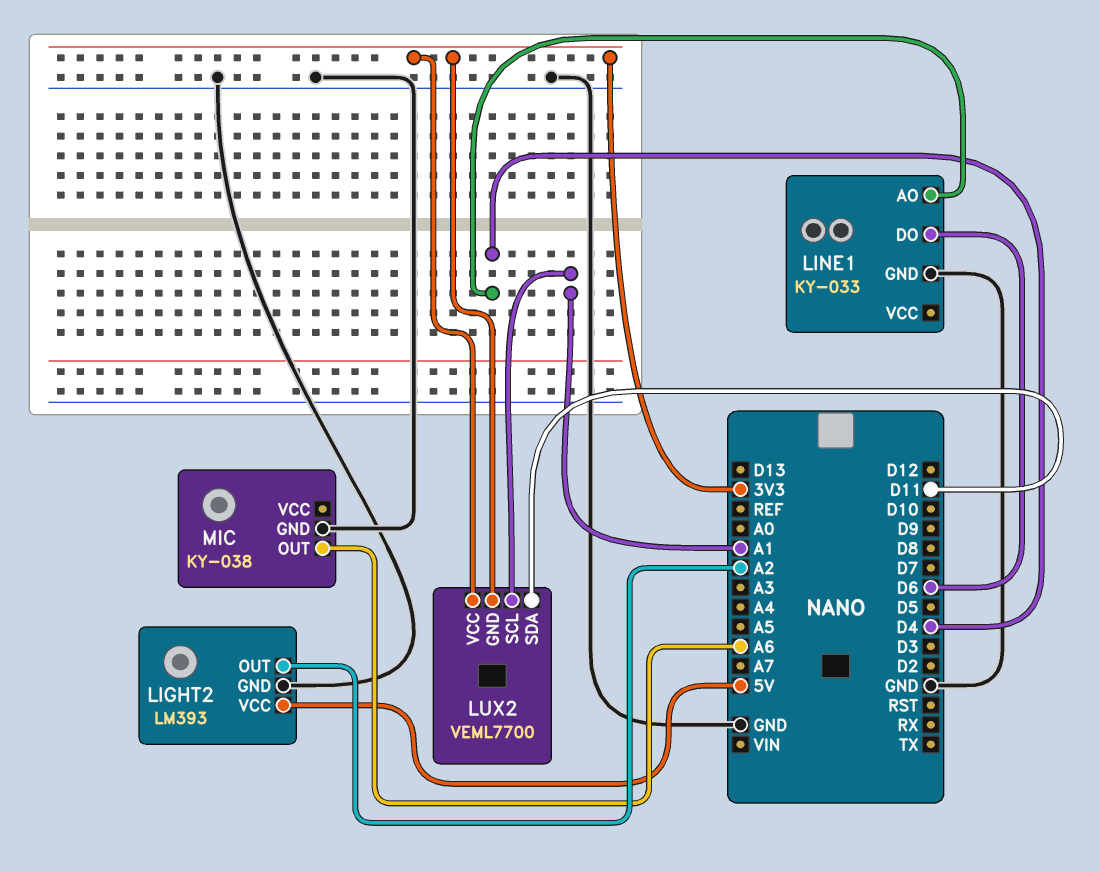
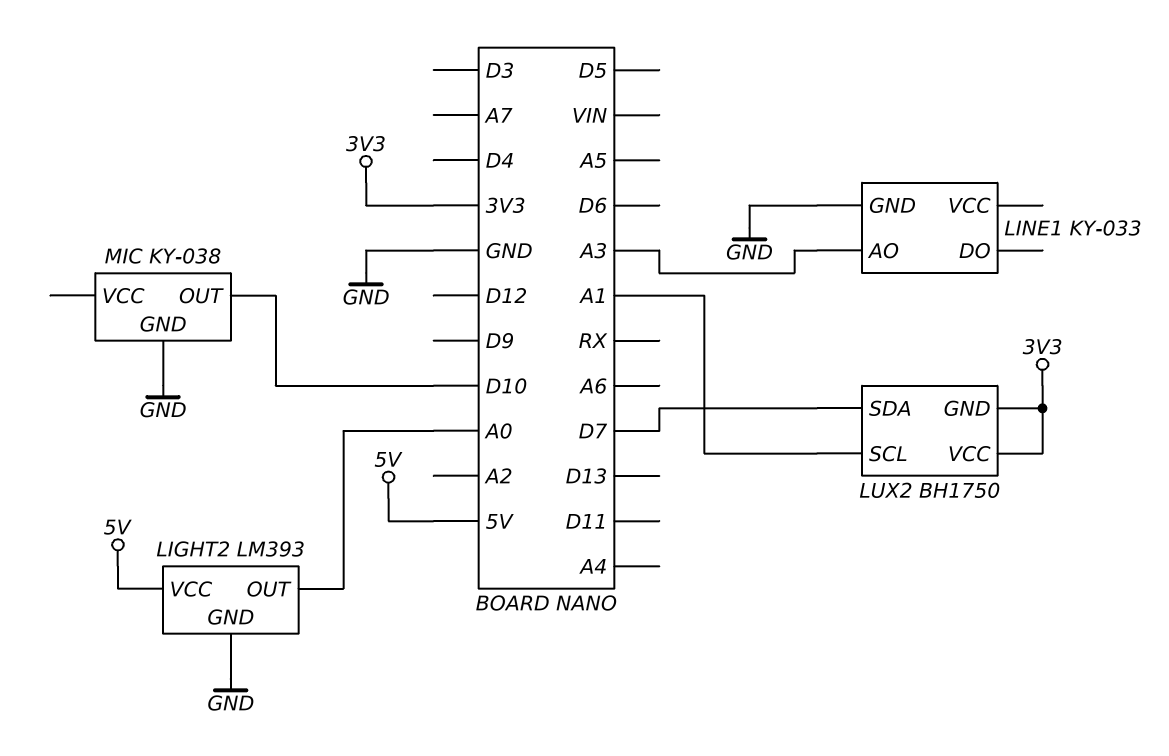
LIGHT2 pin OUT: A2 -> A0
LINE1 pin AO: D4 -> A3
LINE1 pin DO: D6 -> none
LUX2: VEML7700 -> BH1750
LUX2 pin SDA: D11 -> D7
MIC pin OUT: A6 -> D10

